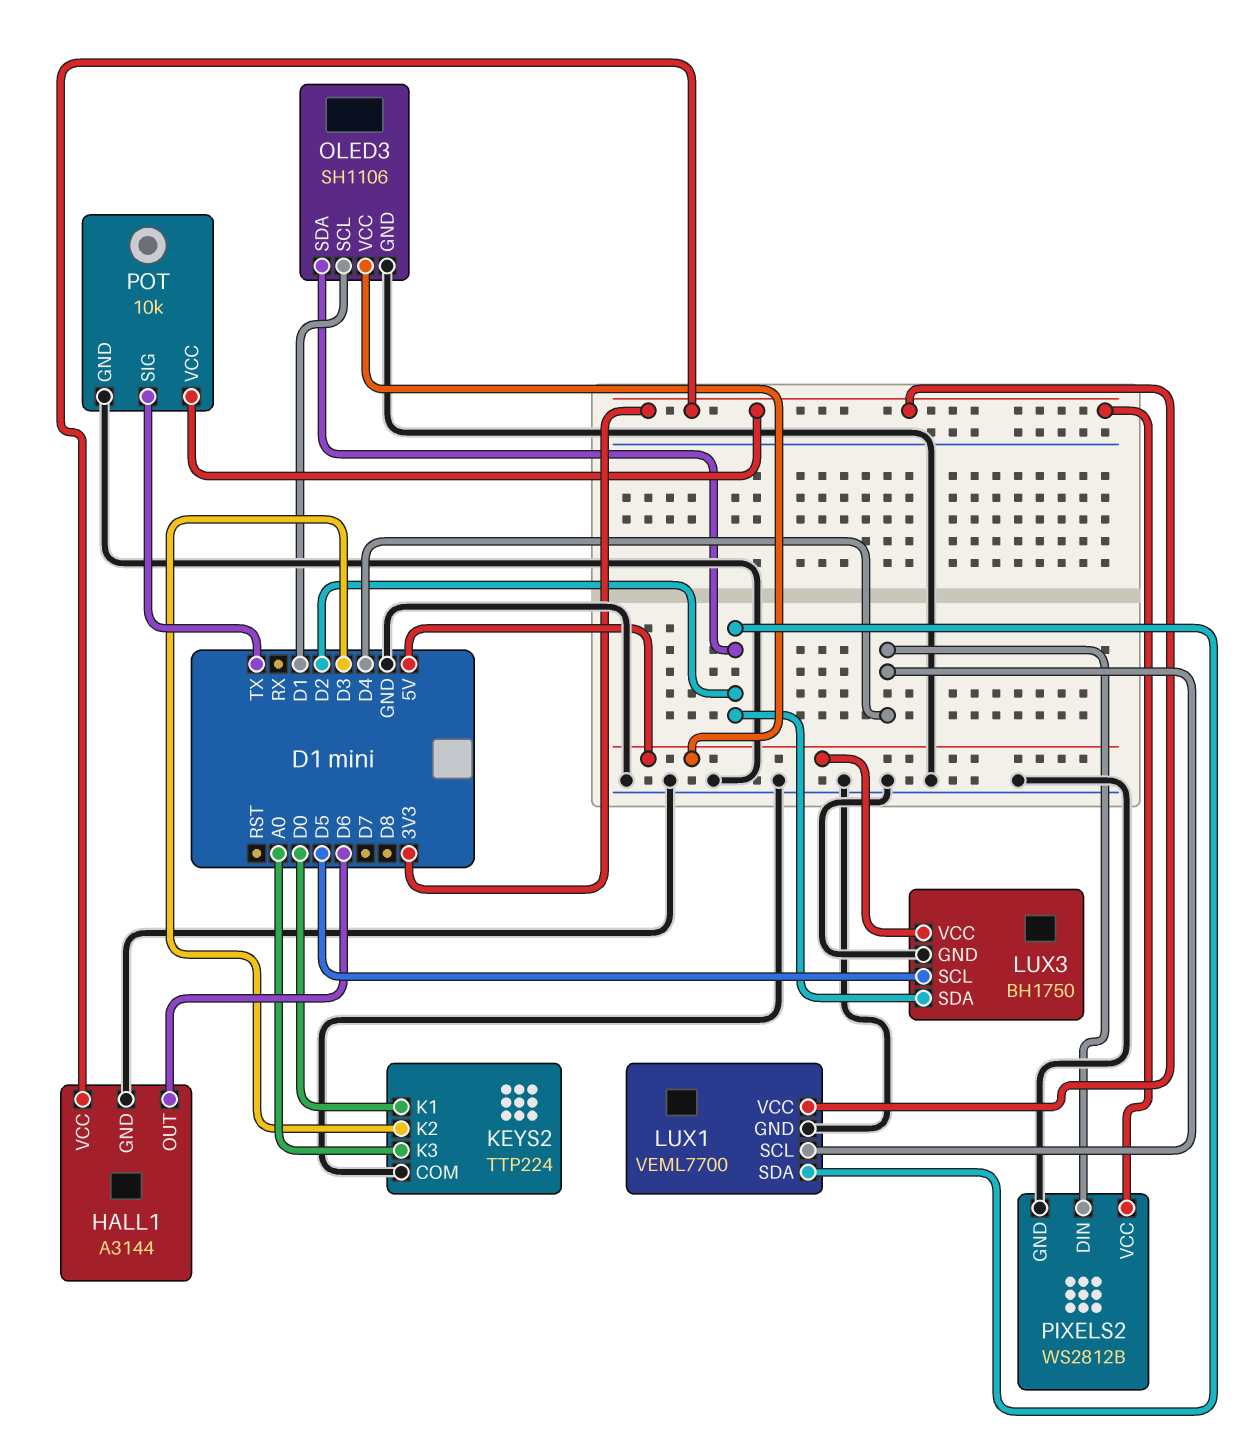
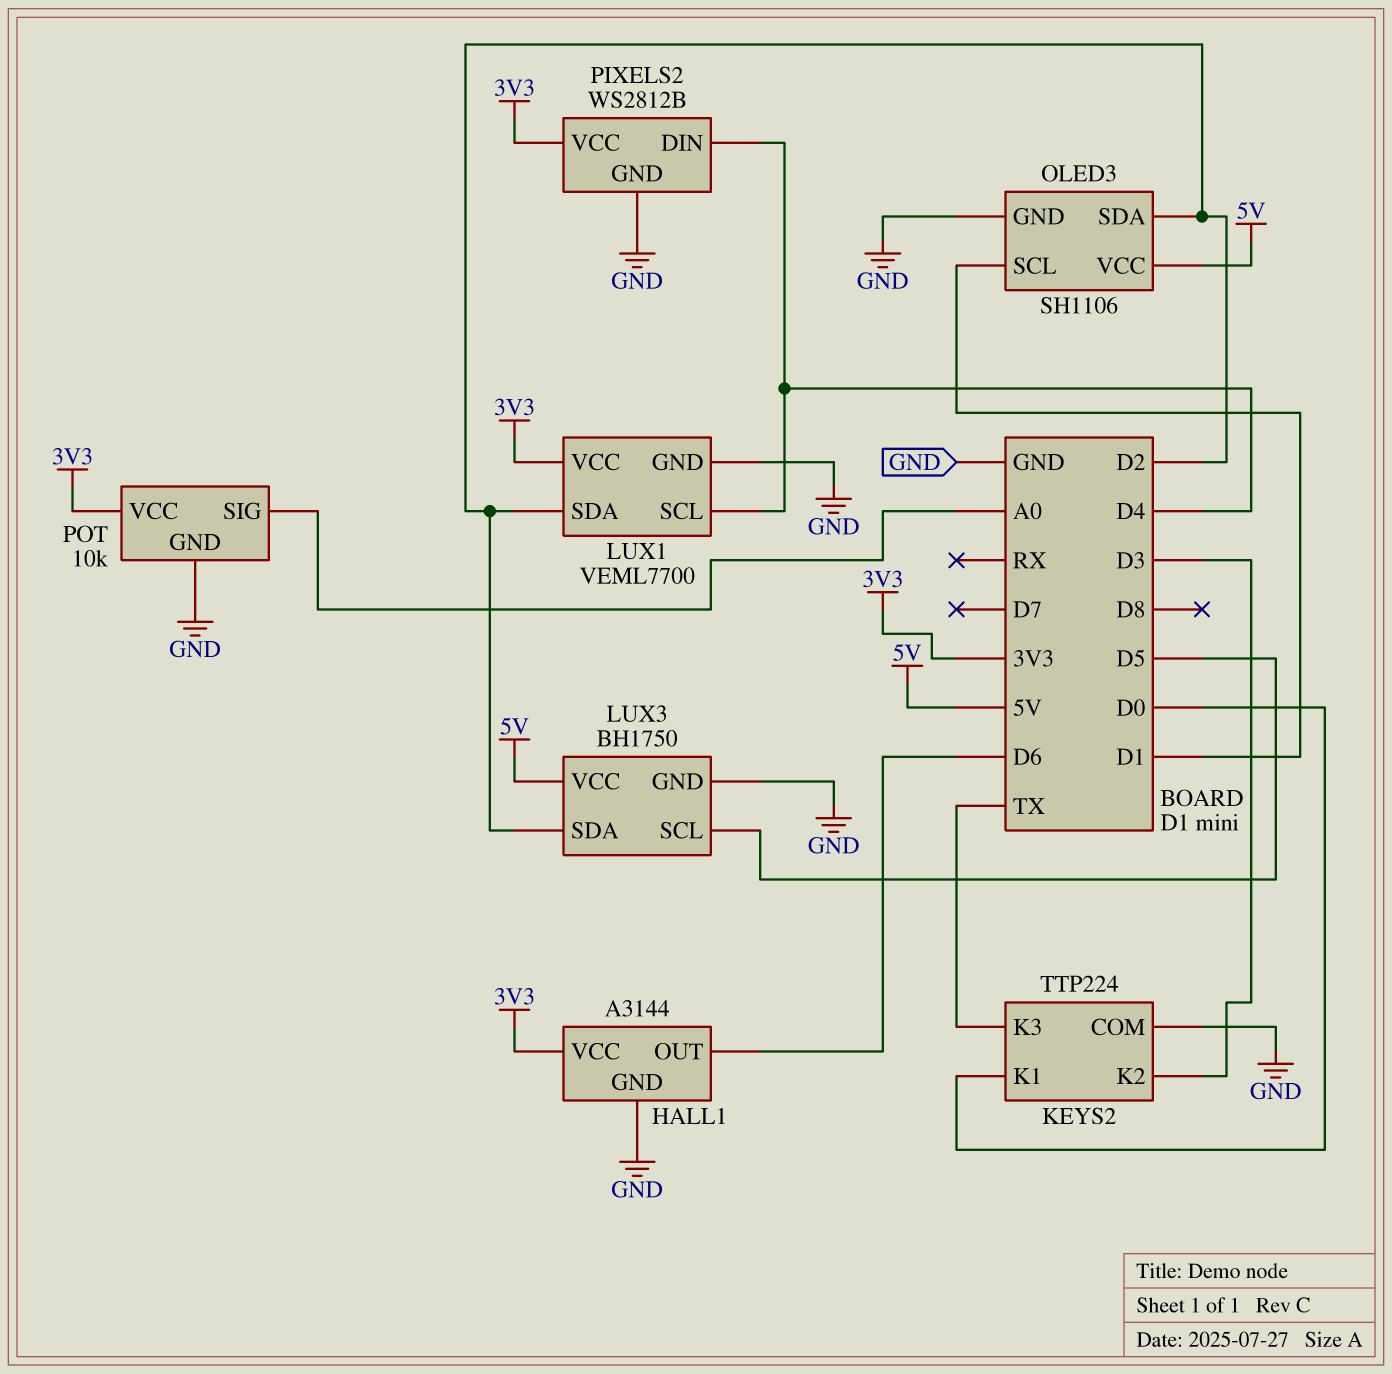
KEYS2 pin K3: A0 -> TX
POT pin SIG: TX -> A0

